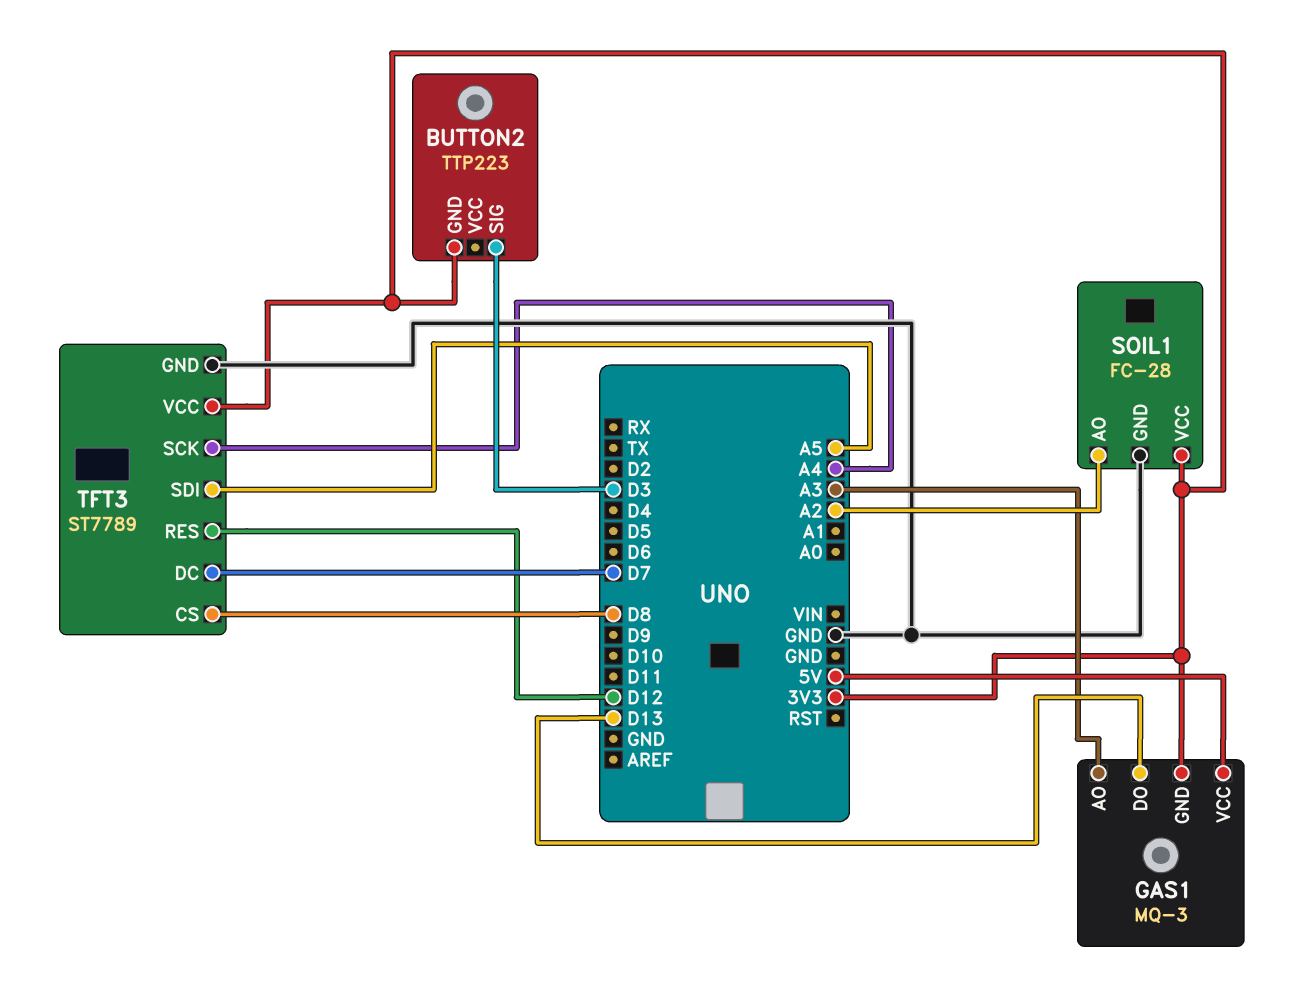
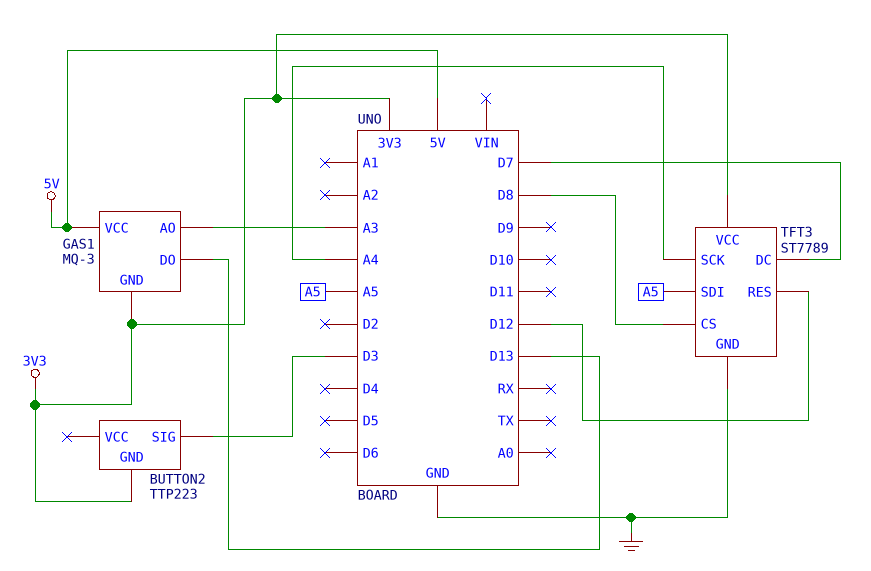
SOIL1: FC-28 -> none
SOIL1 pin AO: A2 -> none
SOIL1 pin GND: GND -> none
SOIL1 pin VCC: 3V3 -> none

